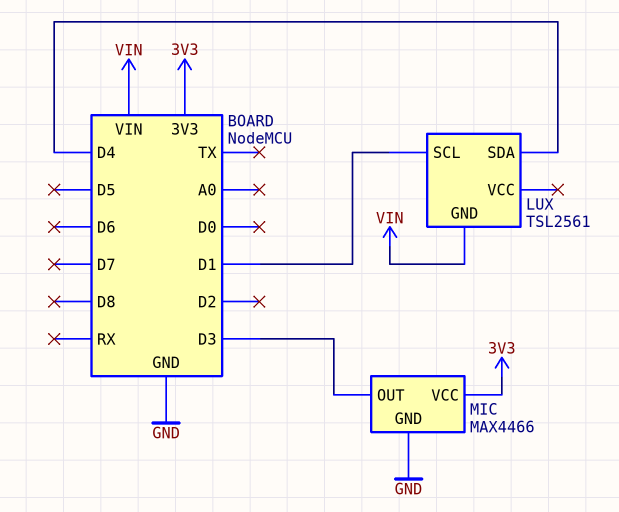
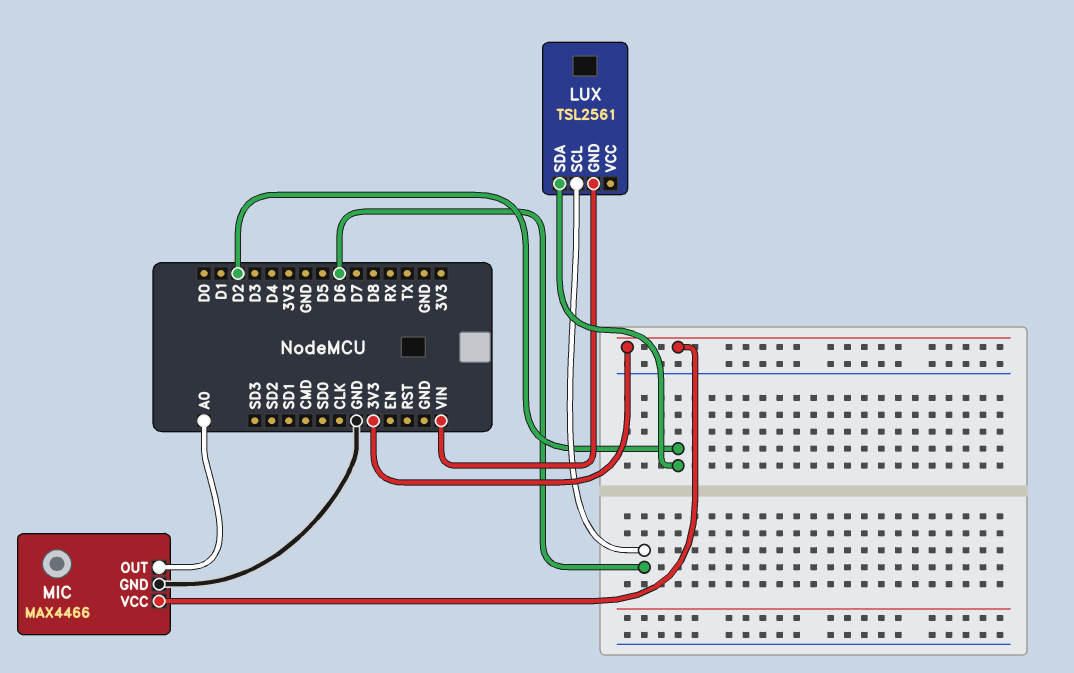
LUX pin SCL: D1 -> D6
LUX pin SDA: D4 -> D2
MIC pin OUT: D3 -> A0

